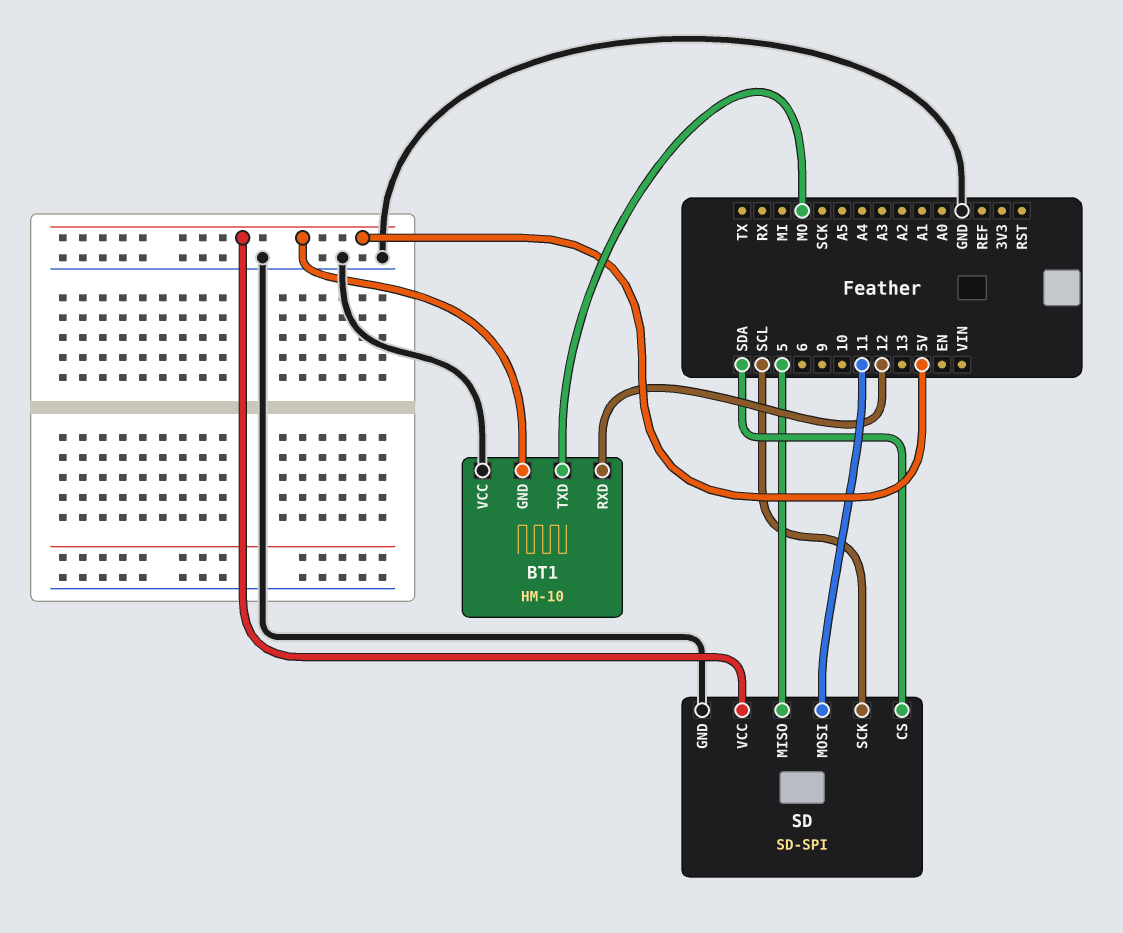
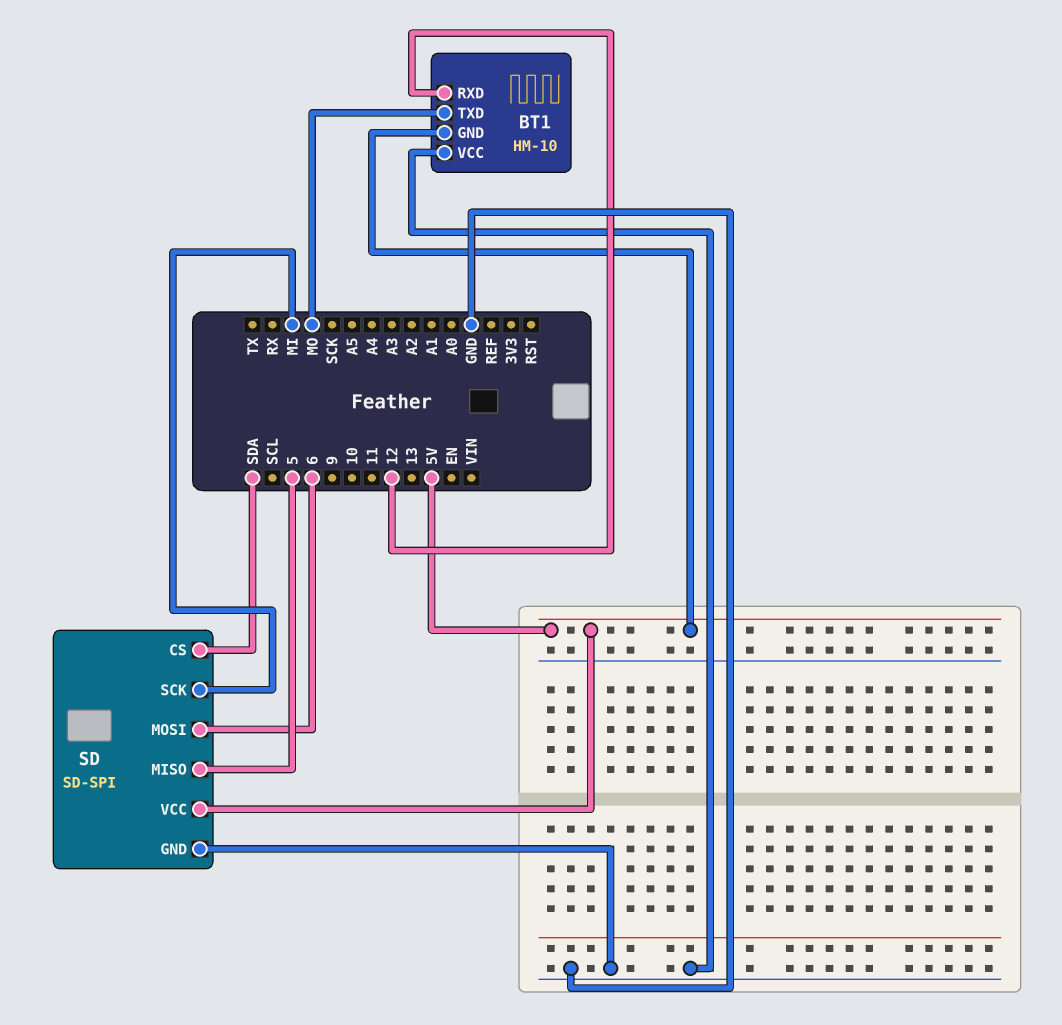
SD pin MOSI: 11 -> 6
SD pin SCK: SCL -> MI

